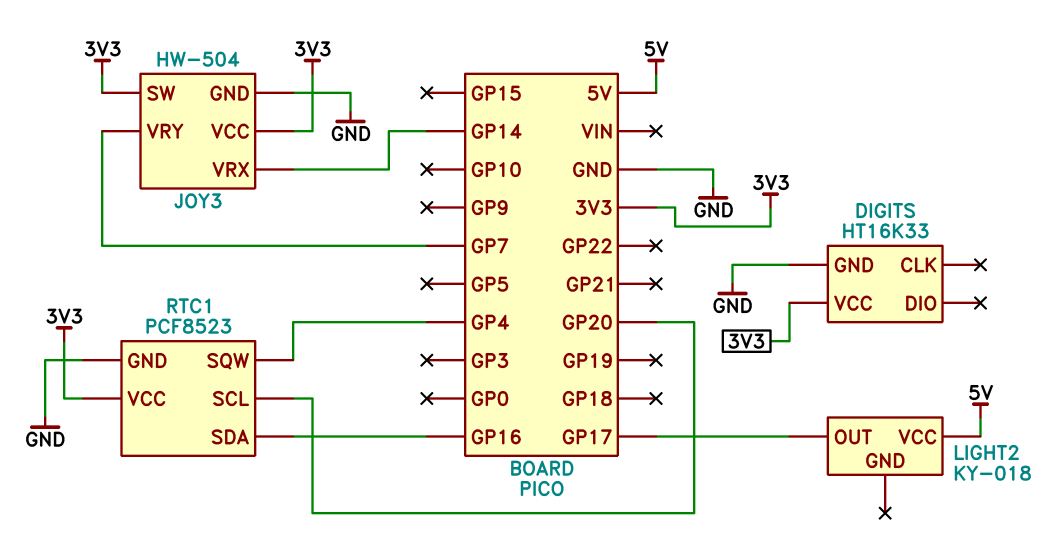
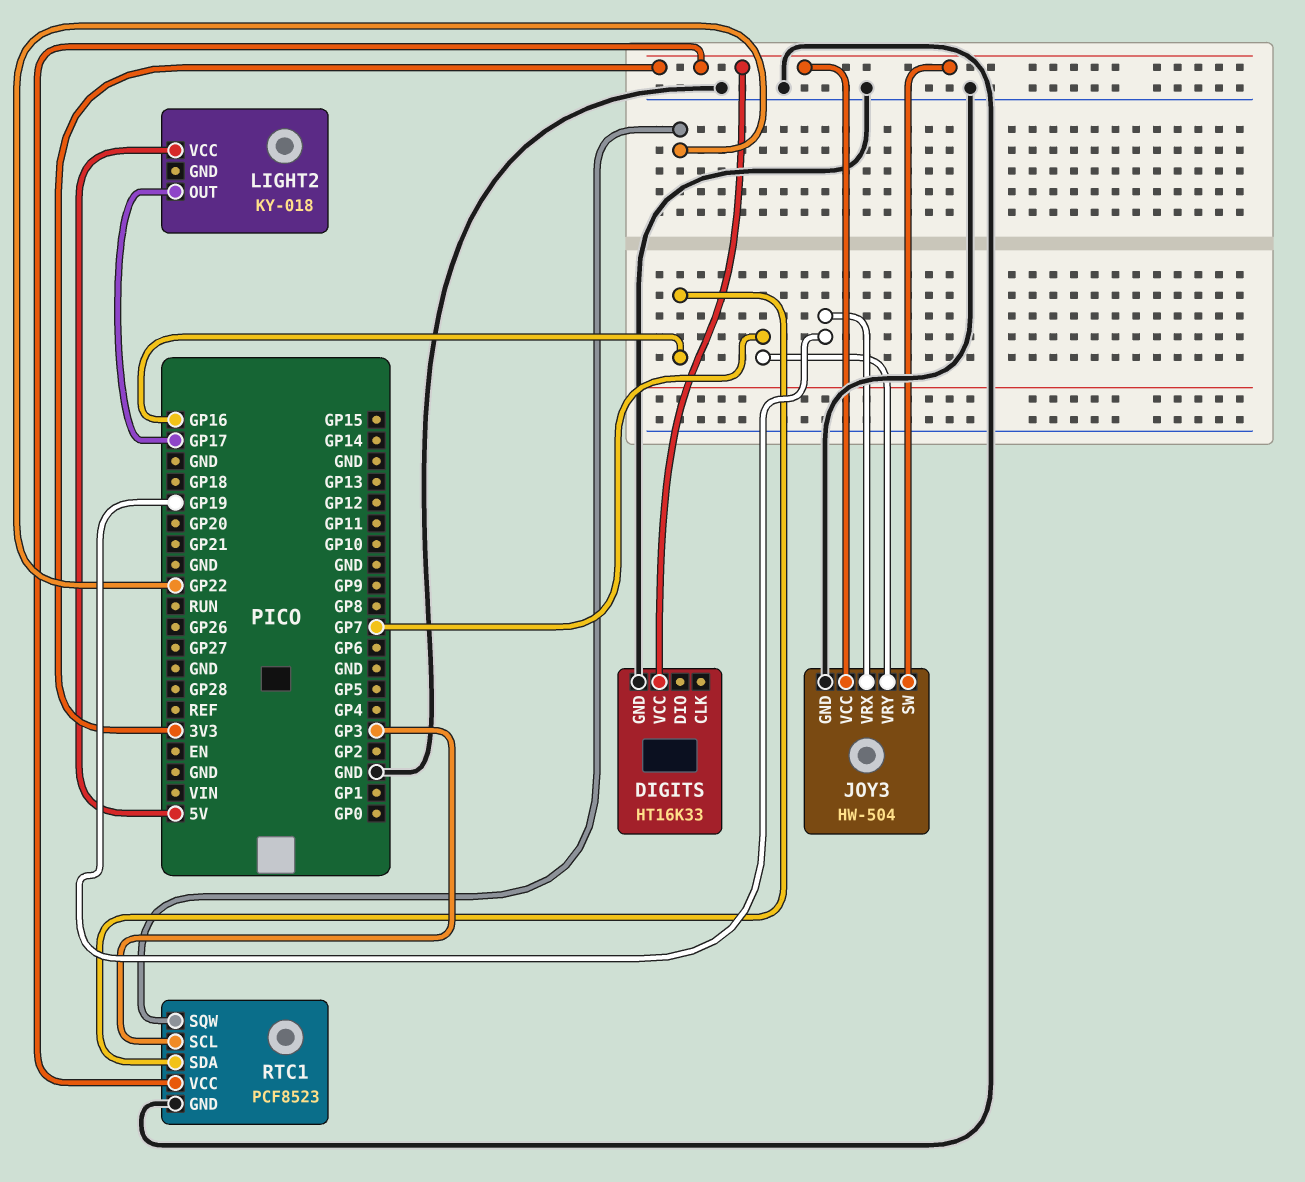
JOY3 pin VRX: GP14 -> GP19
RTC1 pin SCL: GP20 -> GP3
RTC1 pin SQW: GP4 -> GP22

